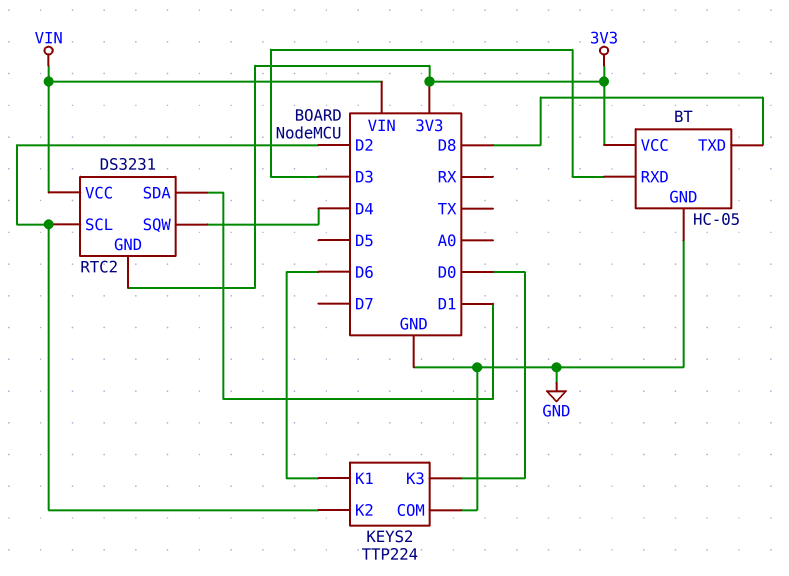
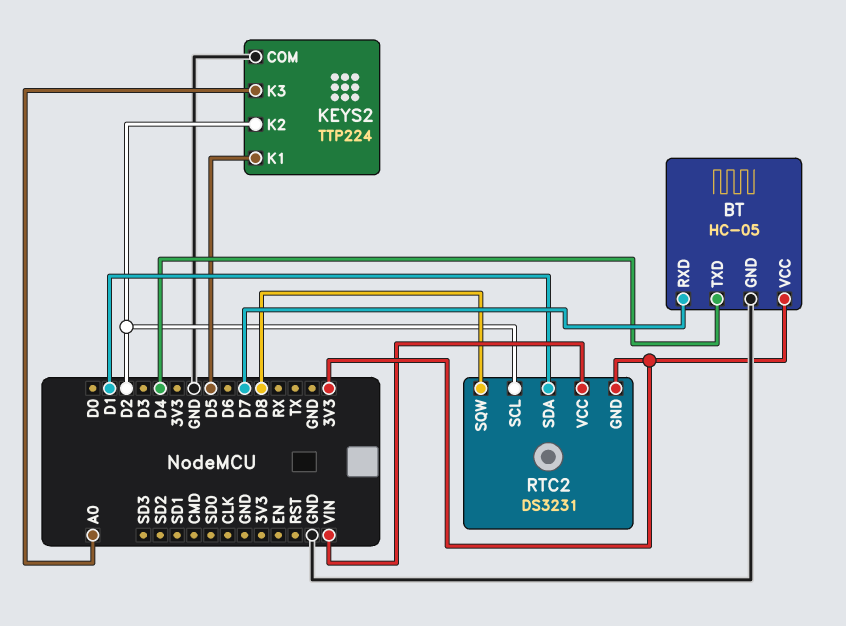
BT pin RXD: D3 -> D7
BT pin TXD: D8 -> D4
KEYS2 pin K1: D6 -> D5
KEYS2 pin K3: D0 -> A0
RTC2 pin SQW: D4 -> D8

